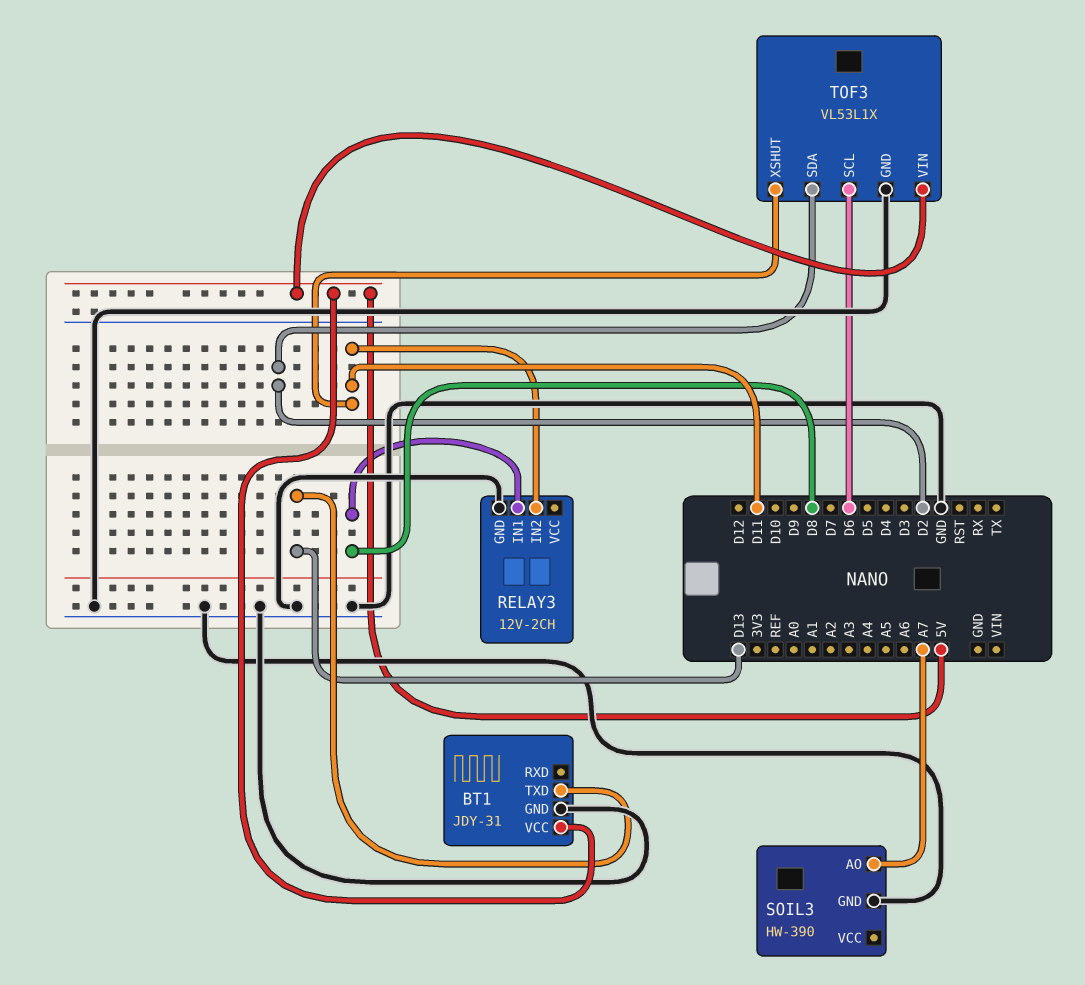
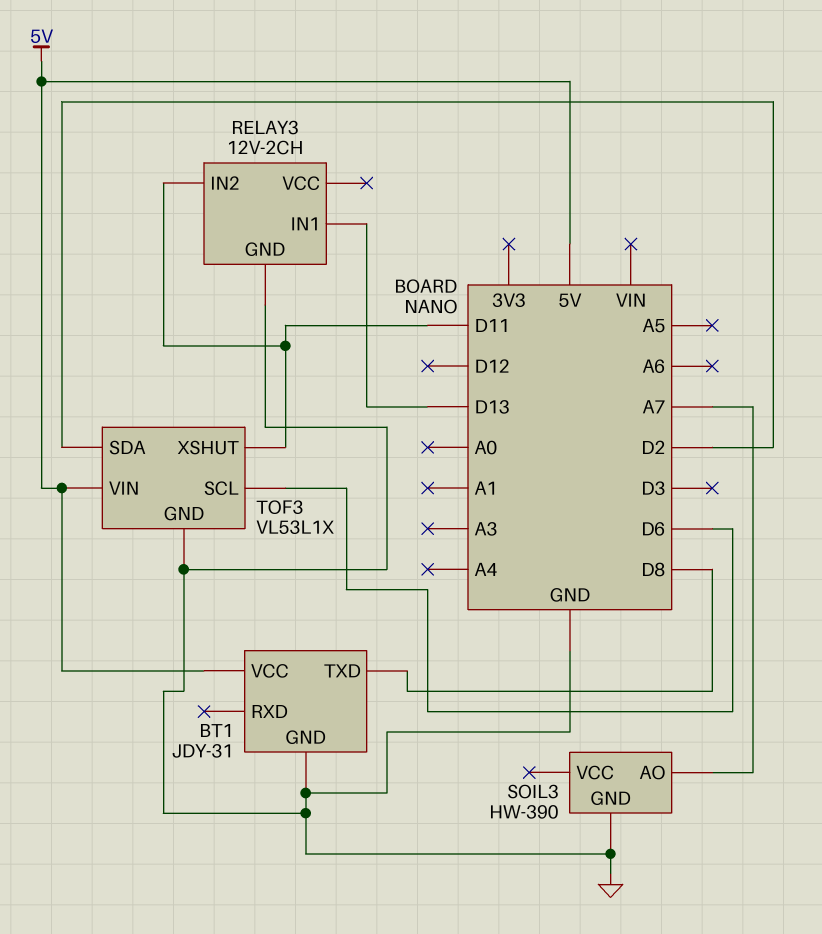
BT1 pin TXD: D13 -> D8
RELAY3 pin IN1: D8 -> D13

